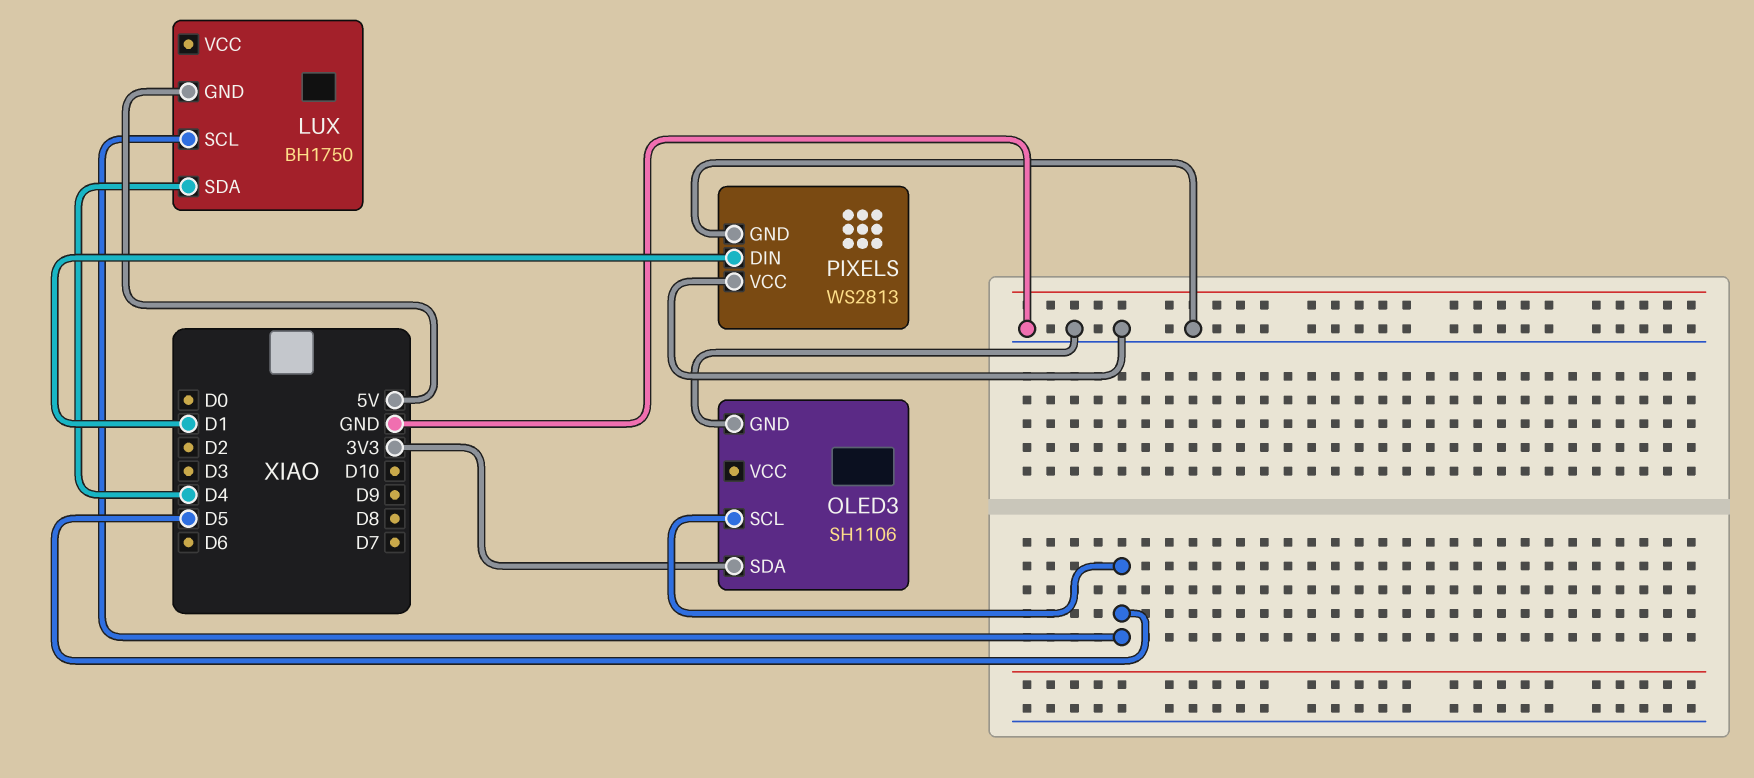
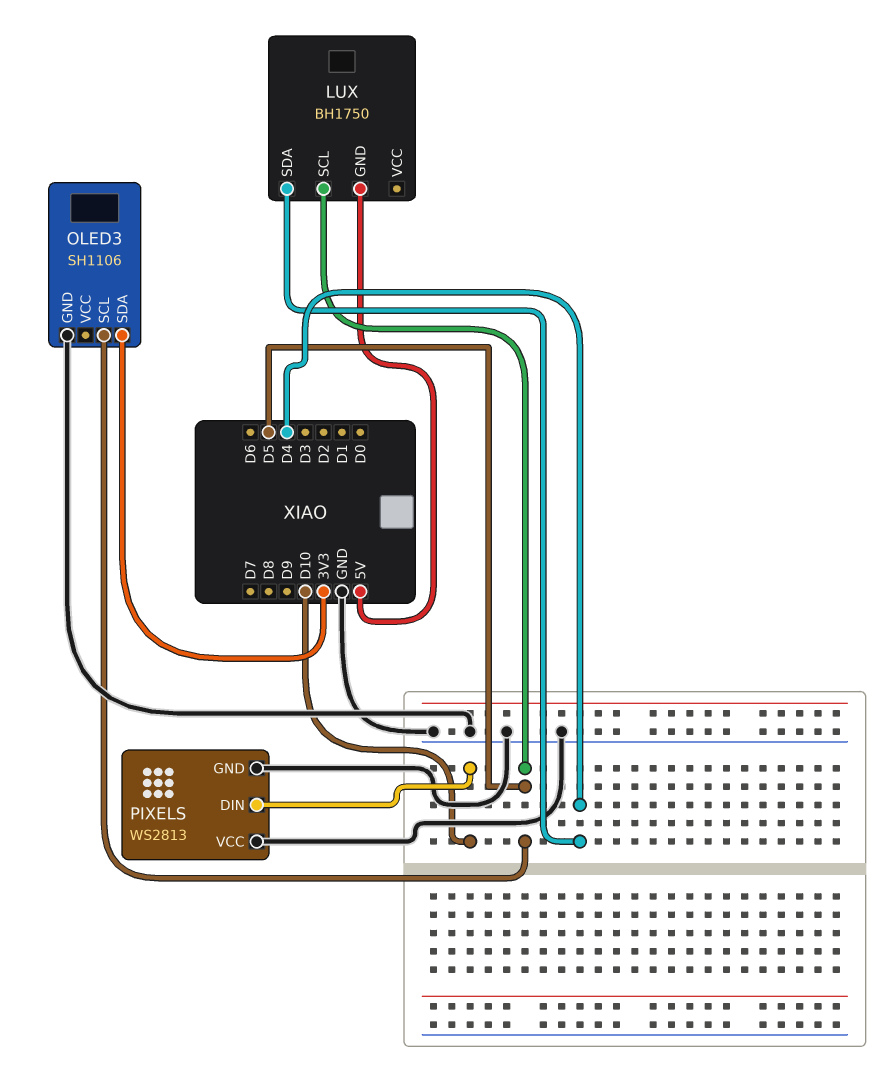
PIXELS pin DIN: D1 -> D10

